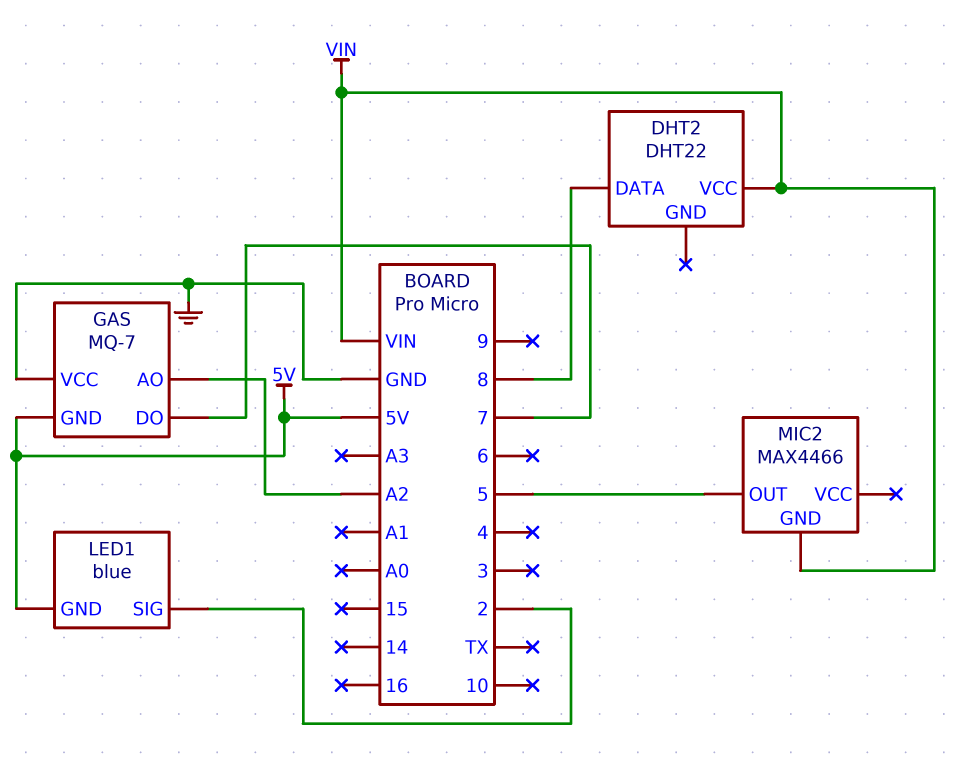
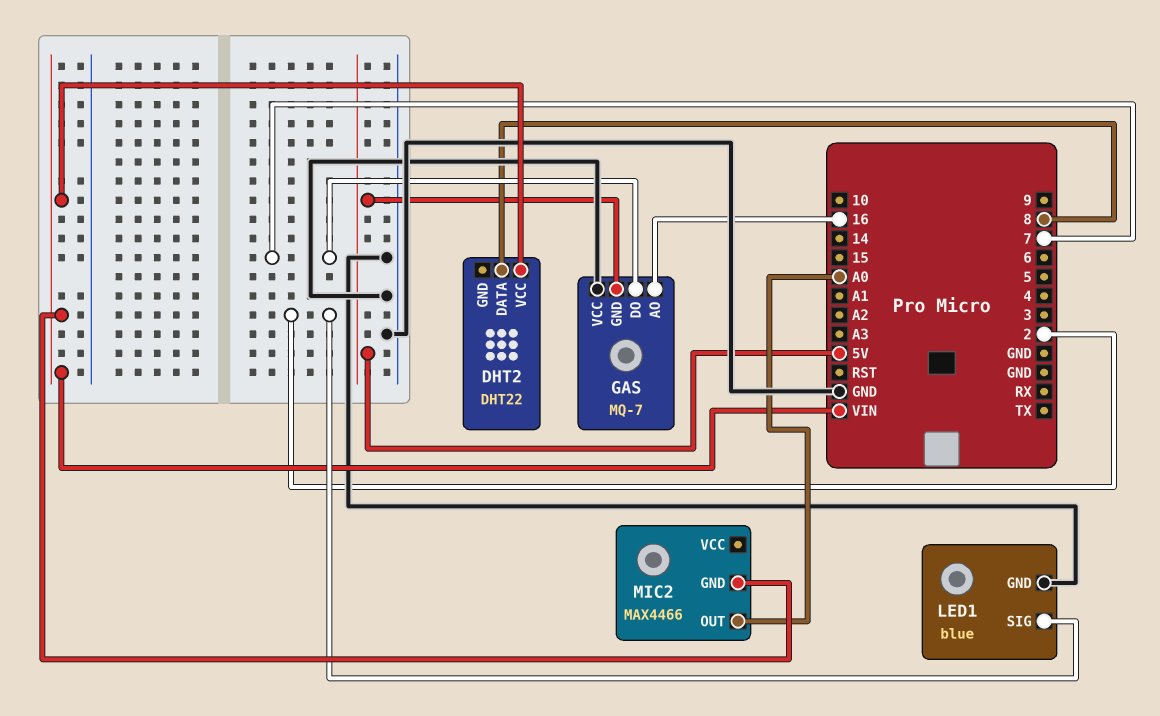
GAS pin AO: A2 -> 16
LED1 pin GND: 5V -> GND
MIC2 pin OUT: 5 -> A0

